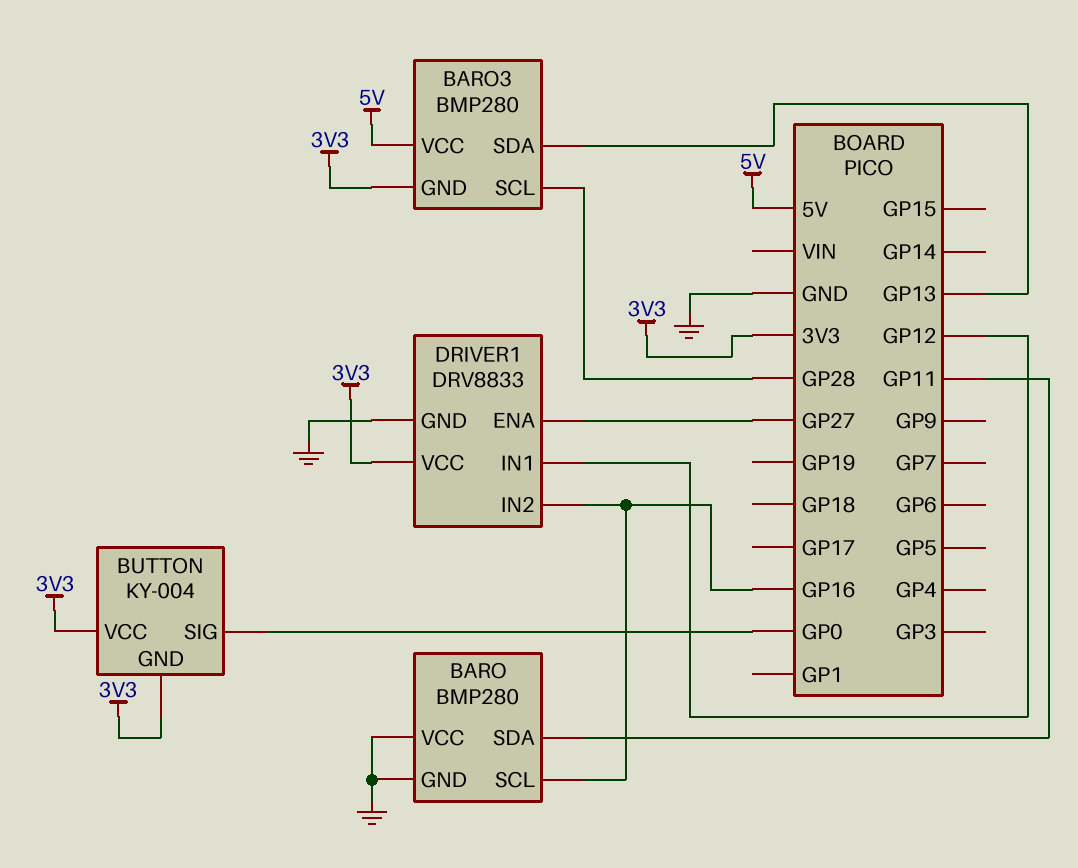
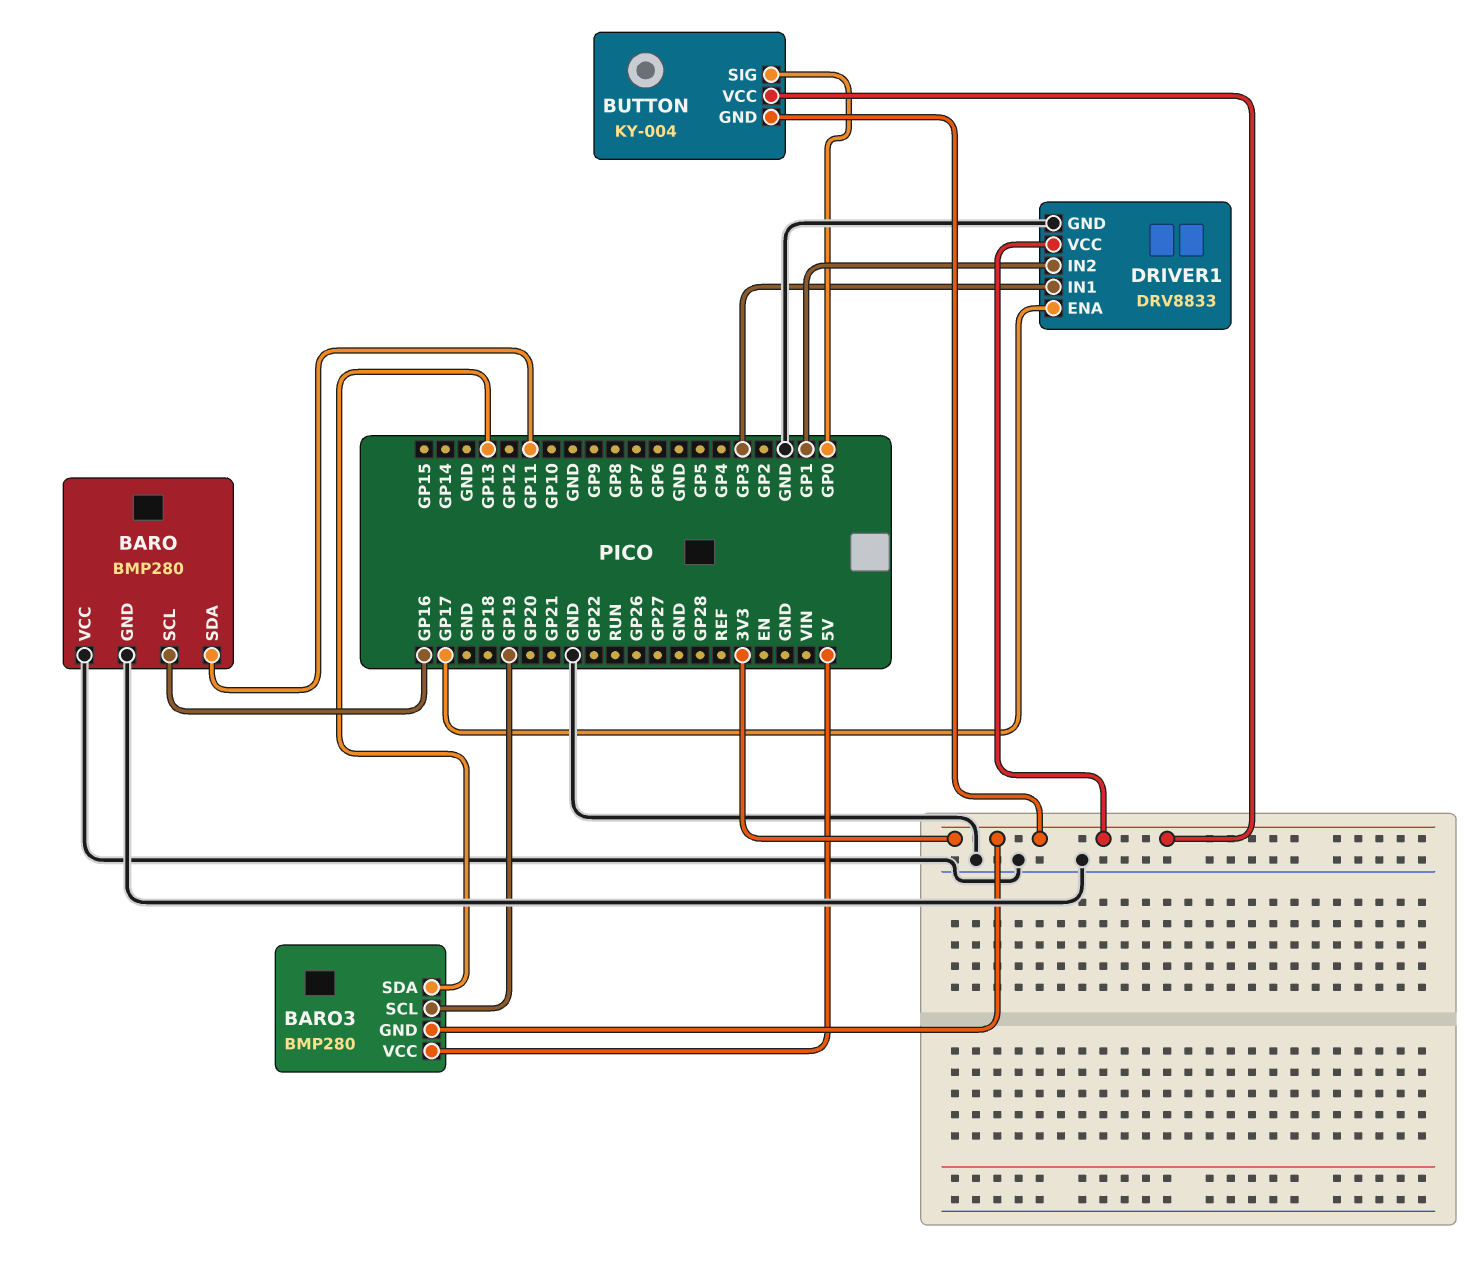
BARO3 pin SCL: GP28 -> GP19
DRIVER1 pin ENA: GP27 -> GP17
DRIVER1 pin IN1: GP12 -> GP3
DRIVER1 pin IN2: GP16 -> GP1

